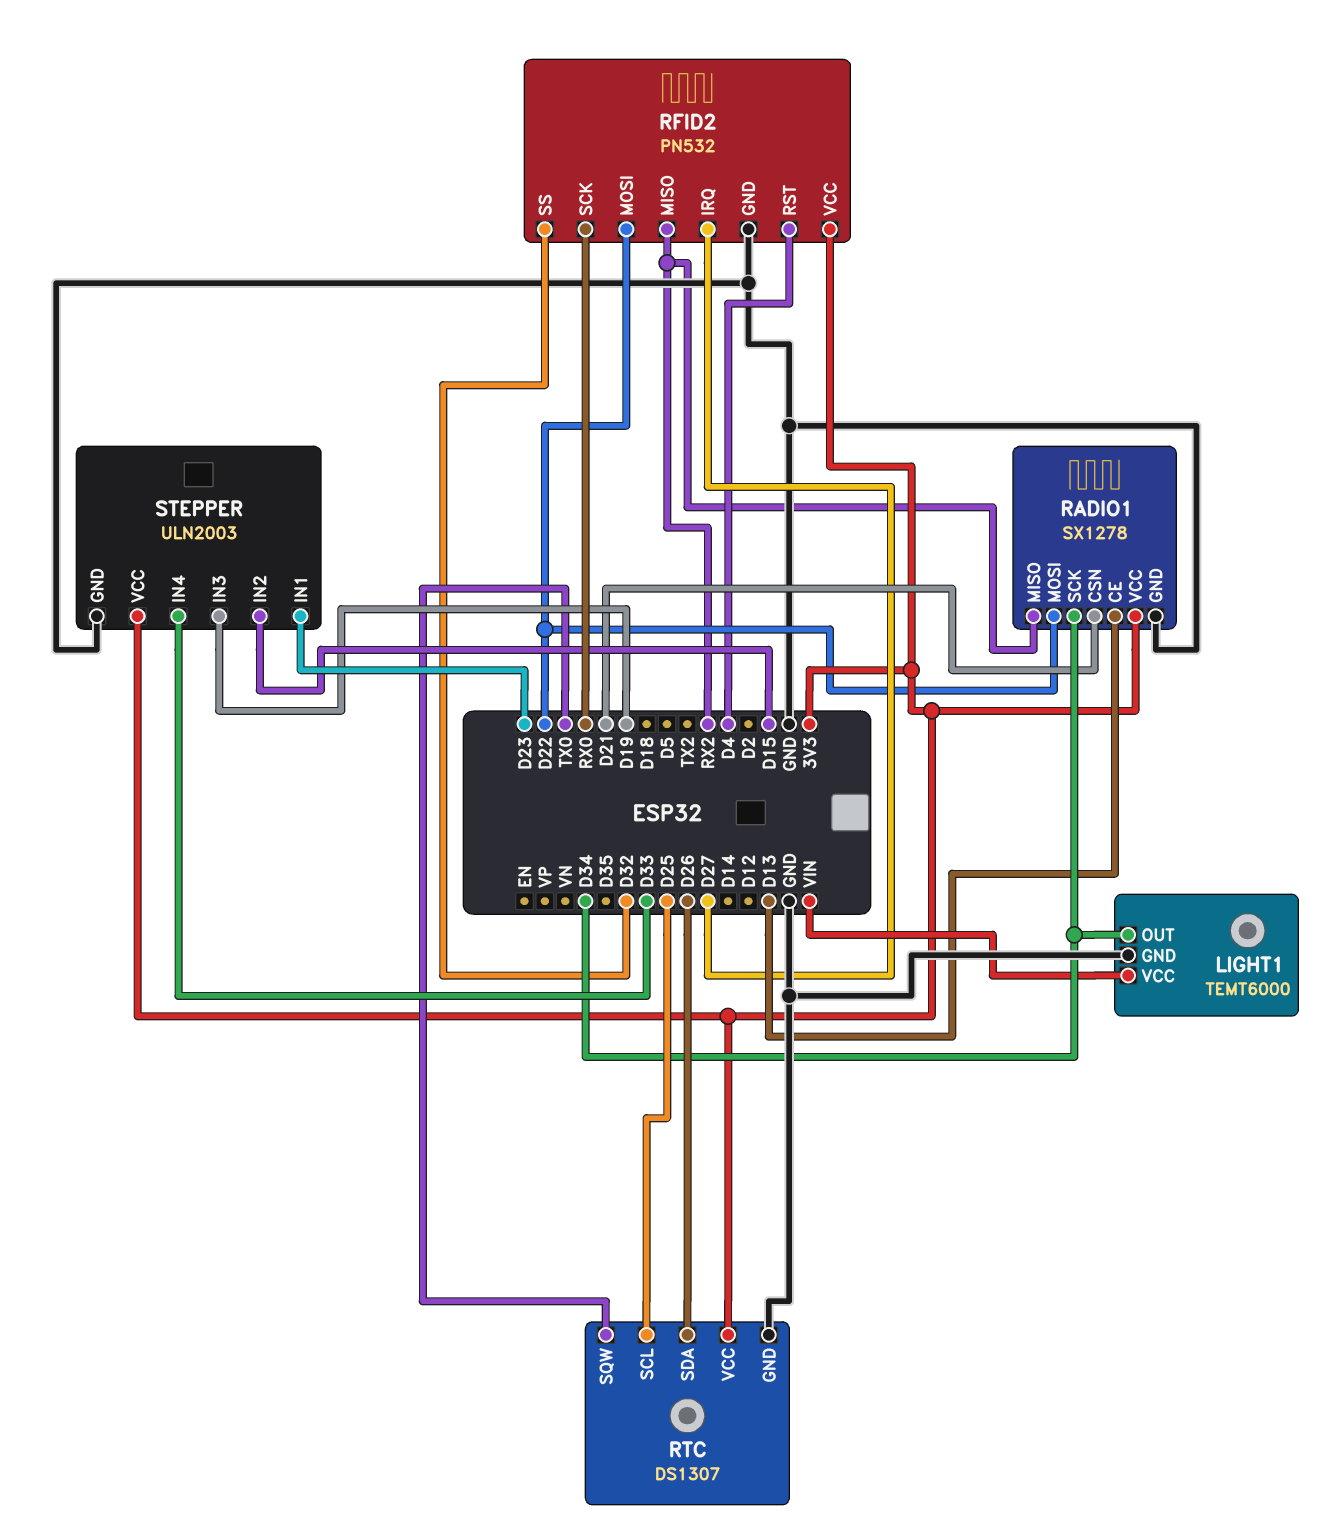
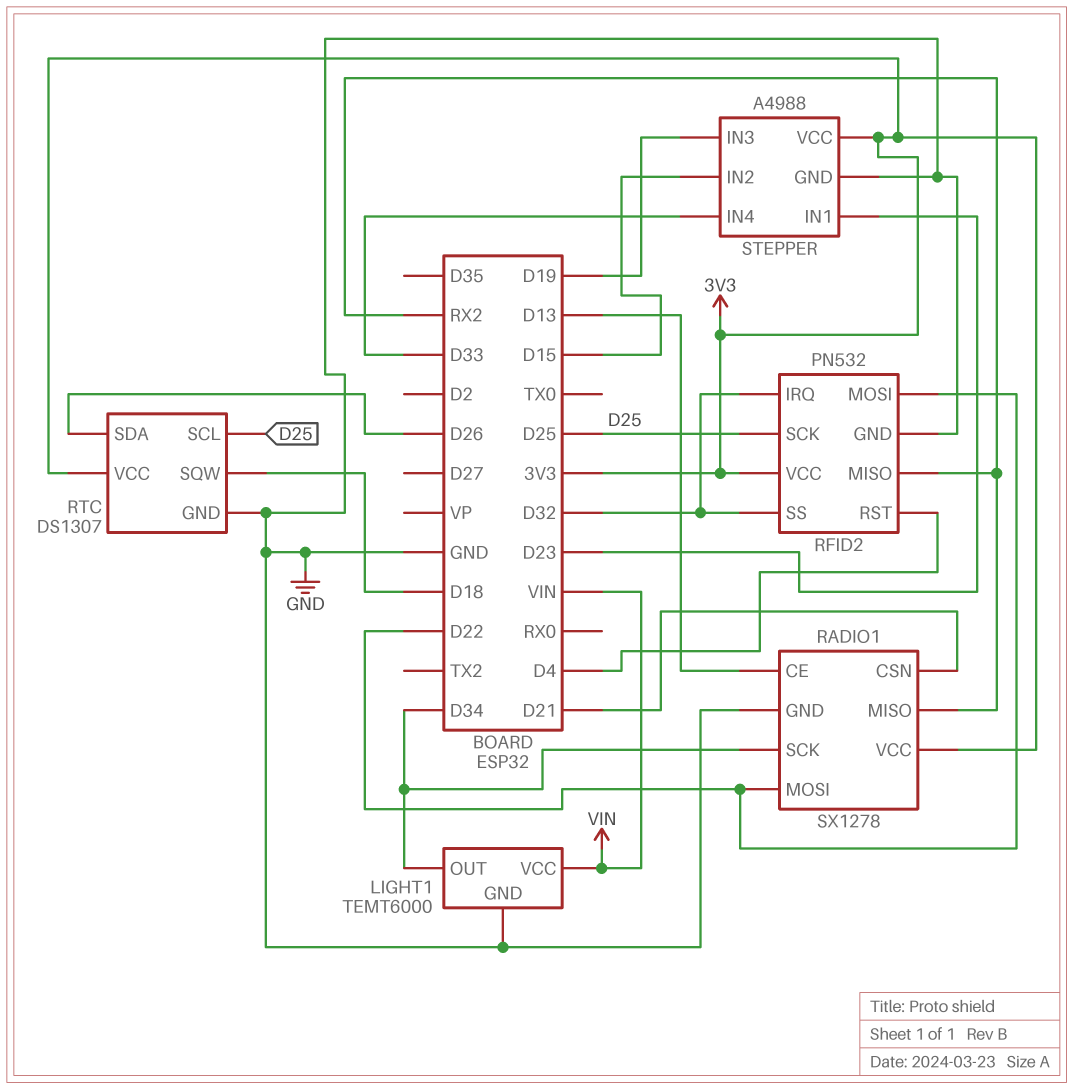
RFID2 pin IRQ: D27 -> D32
RFID2 pin SCK: RX0 -> D25
RTC pin SQW: TX0 -> D18
STEPPER: ULN2003 -> A4988

